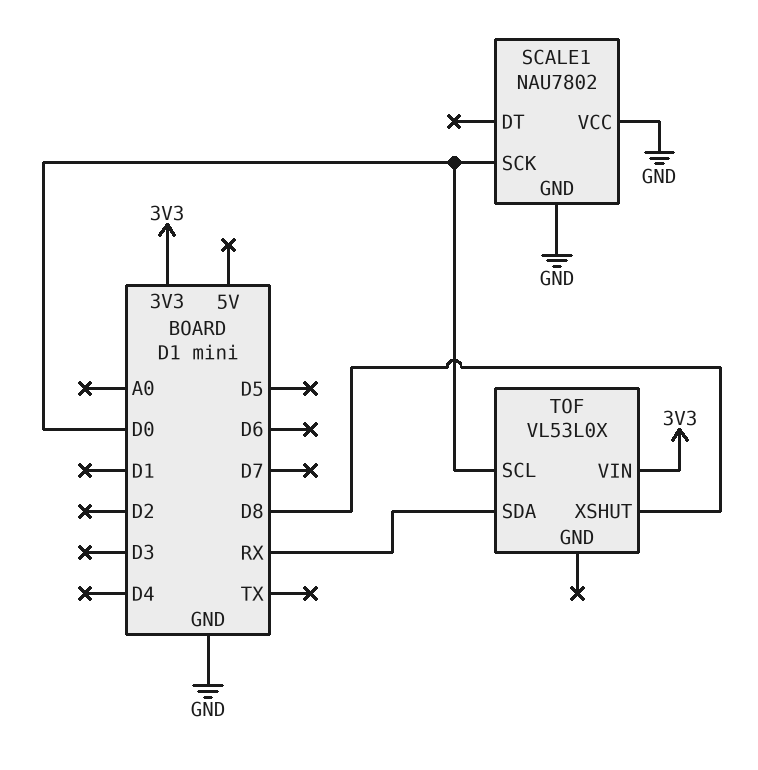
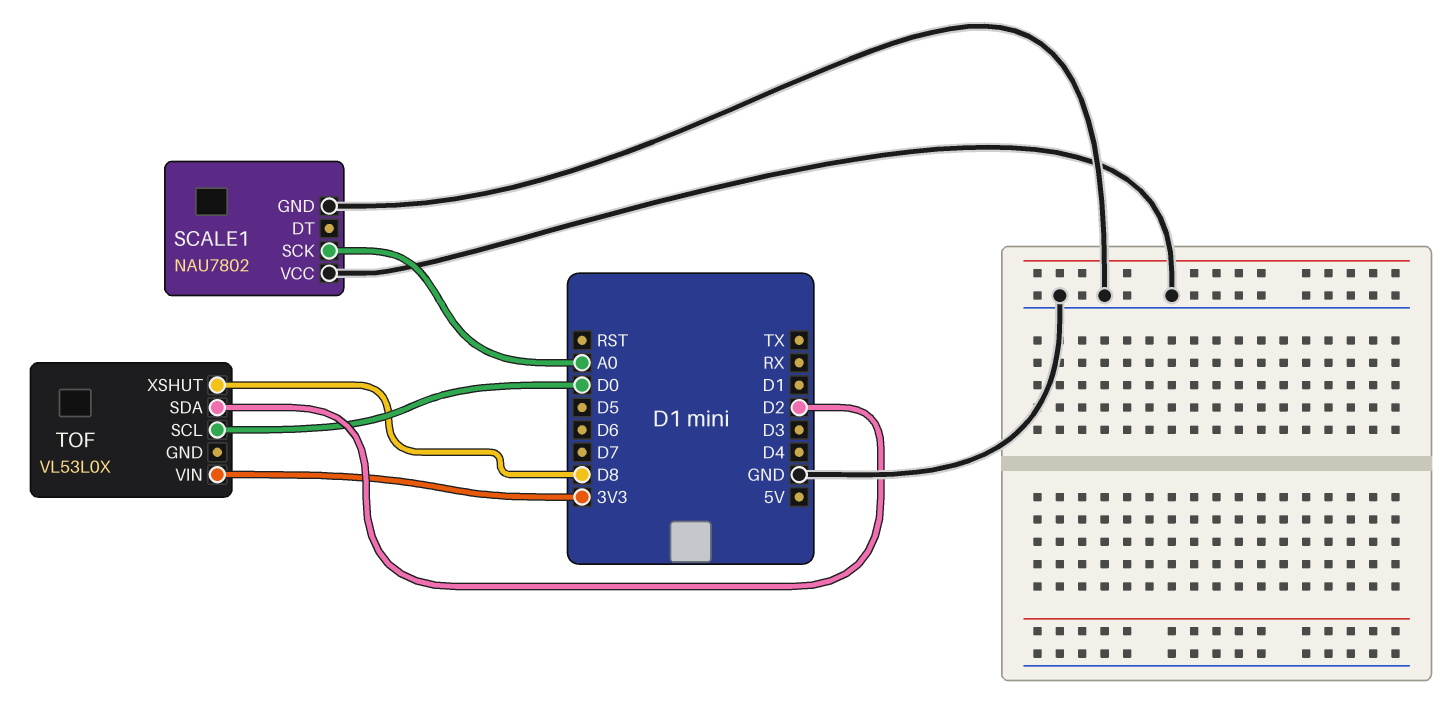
SCALE1 pin SCK: D0 -> A0
TOF pin SDA: RX -> D2

